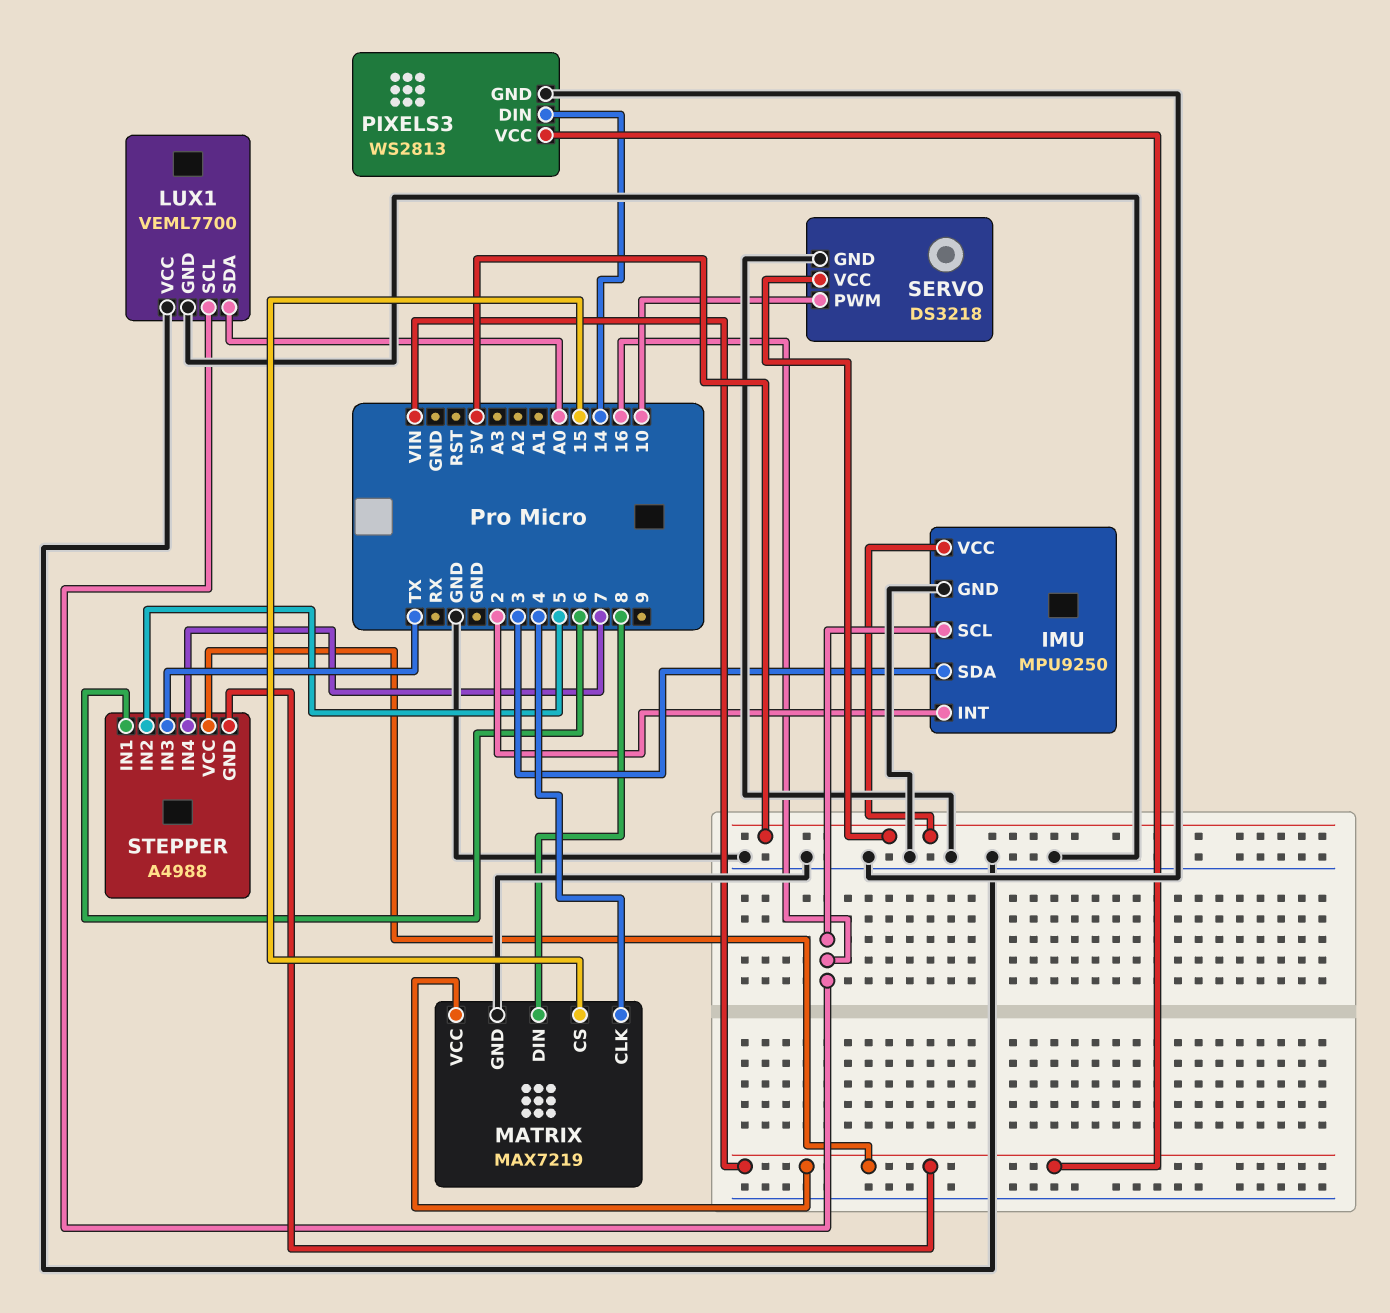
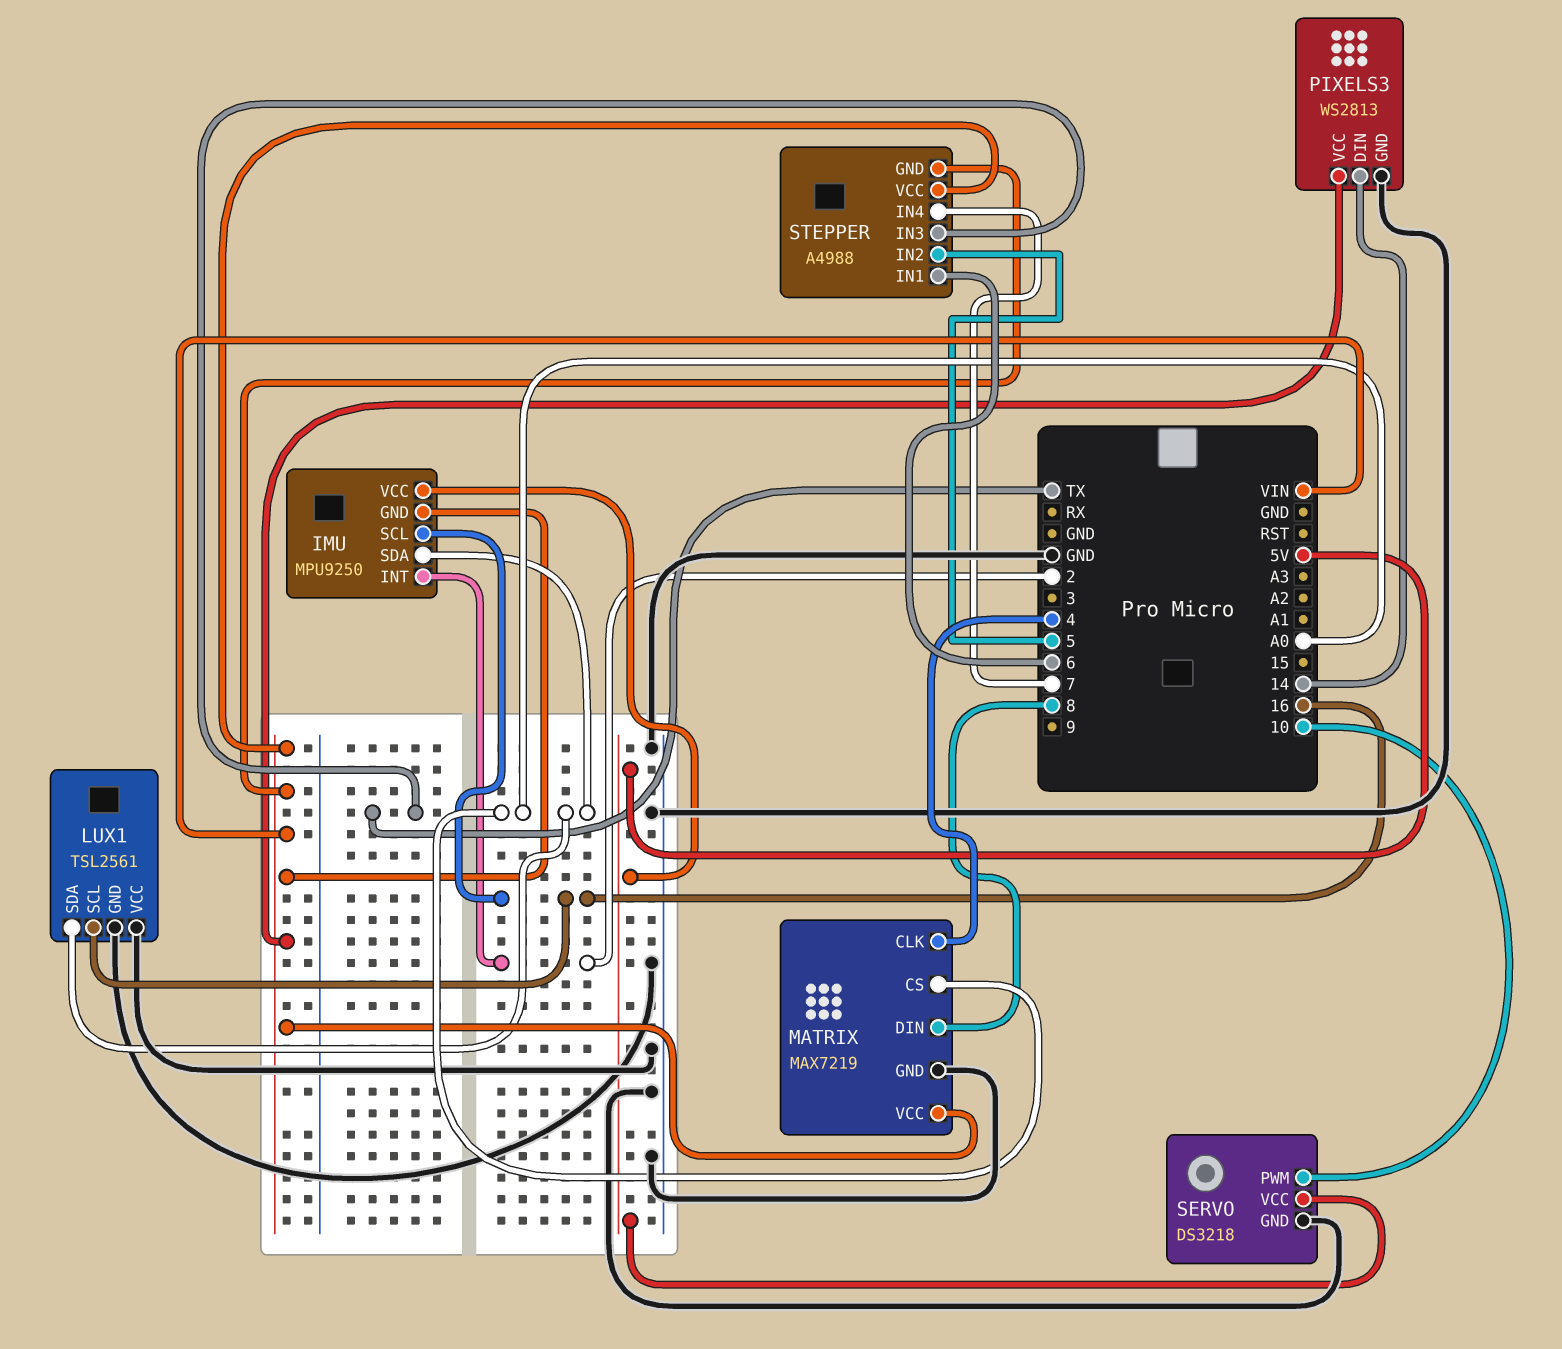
IMU pin GND: GND -> VIN
IMU pin SDA: 3 -> A0
LUX1: VEML7700 -> TSL2561
MATRIX pin CS: 15 -> A0

